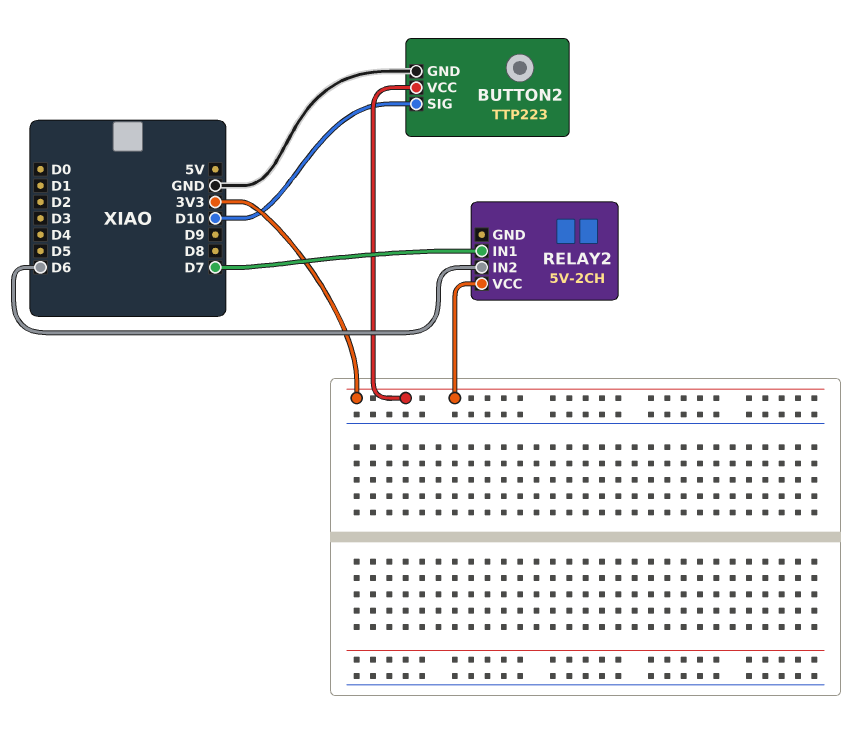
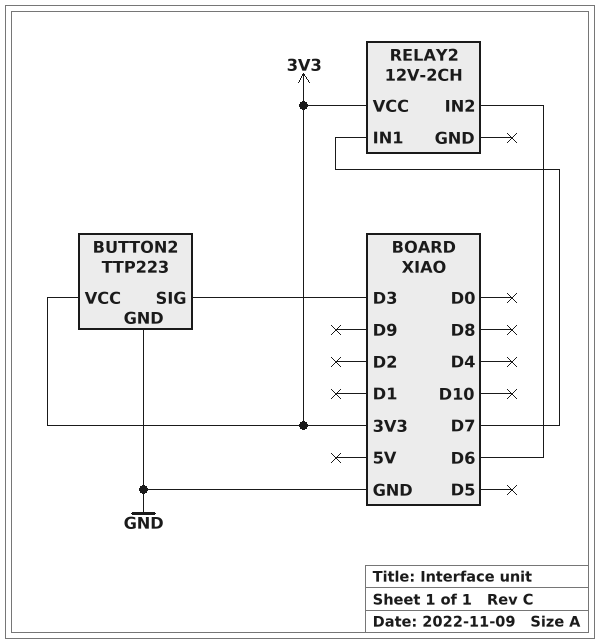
BUTTON2 pin SIG: D10 -> D3
RELAY2: 5V-2CH -> 12V-2CH

